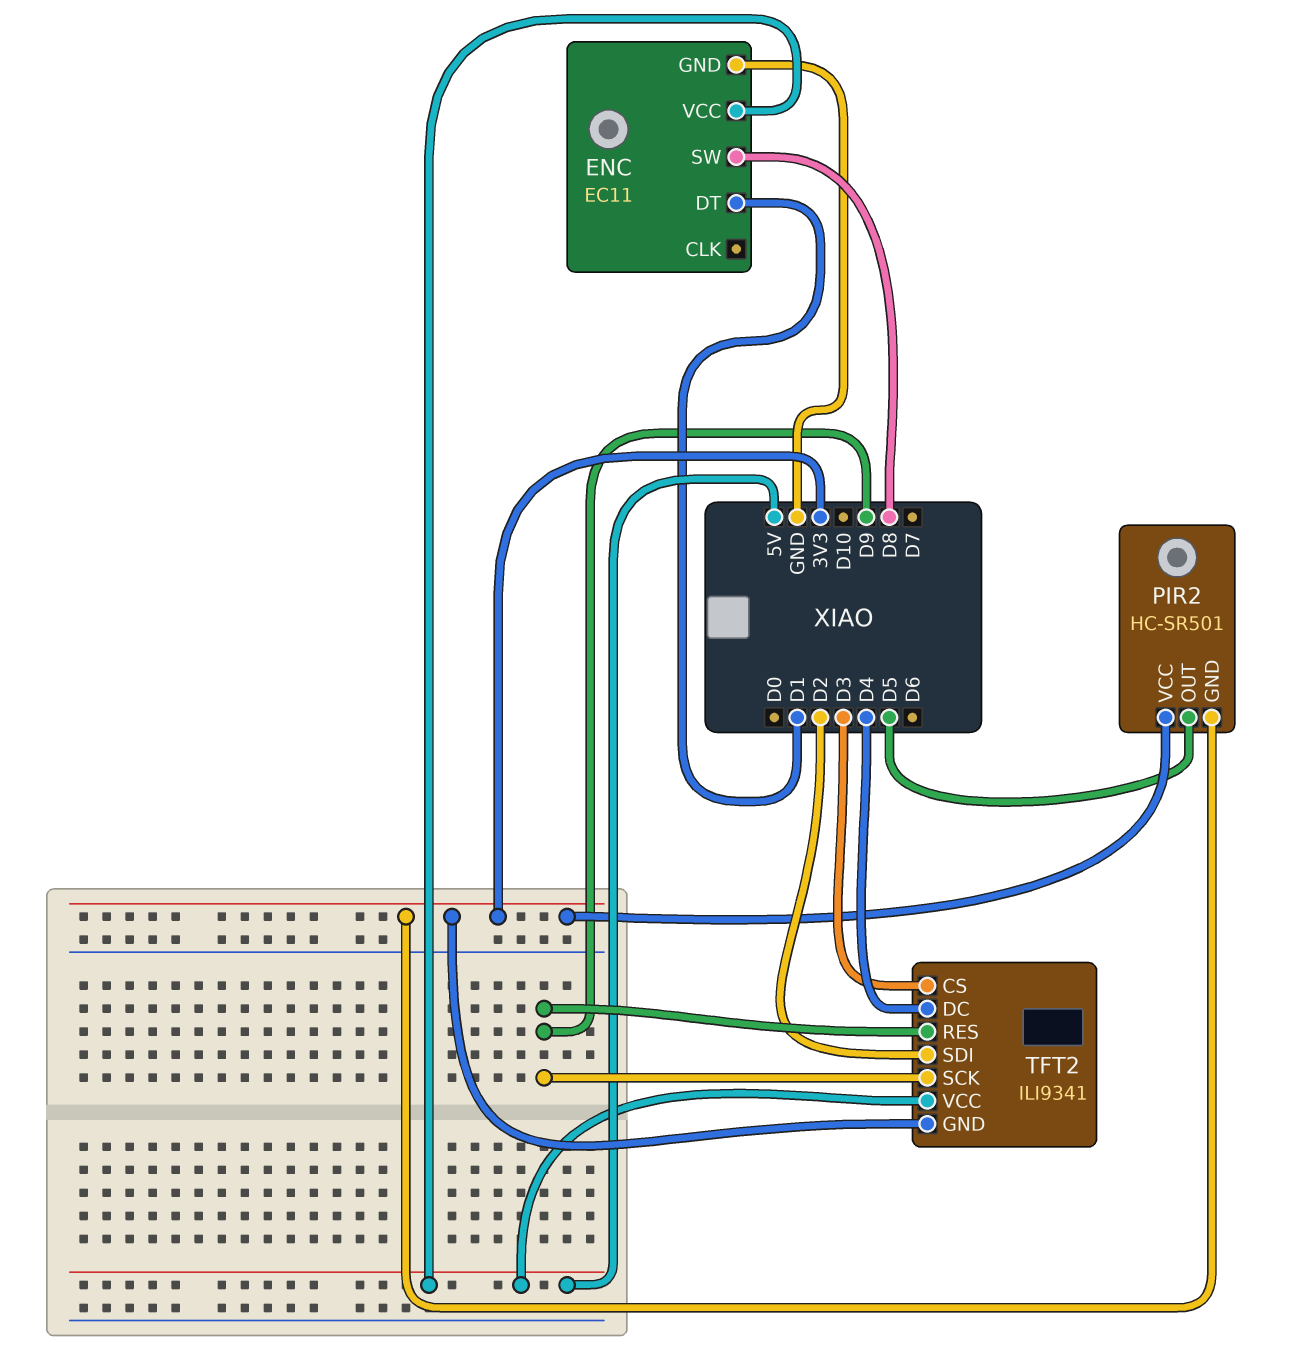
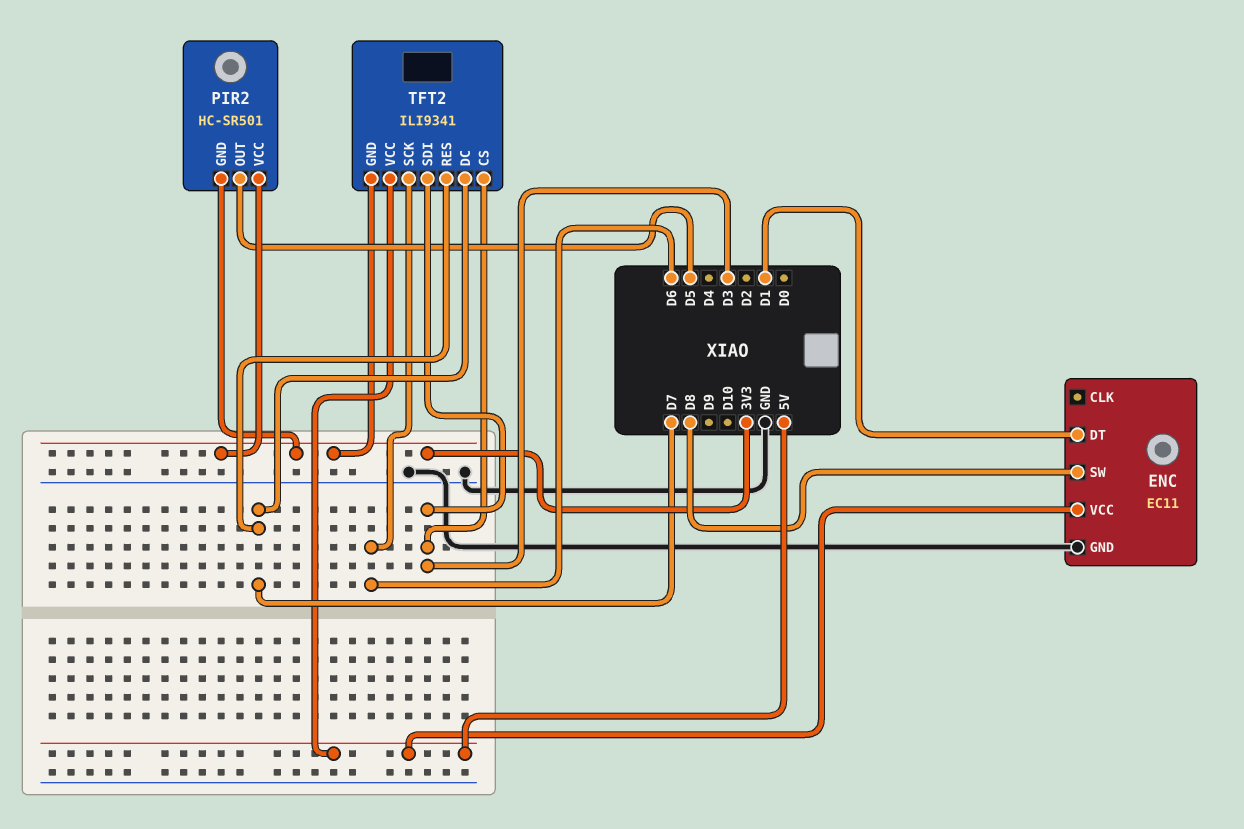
TFT2 pin DC: D4 -> D7
TFT2 pin RES: D9 -> D7
TFT2 pin SCK: D9 -> D6
TFT2 pin SDI: D2 -> D3

